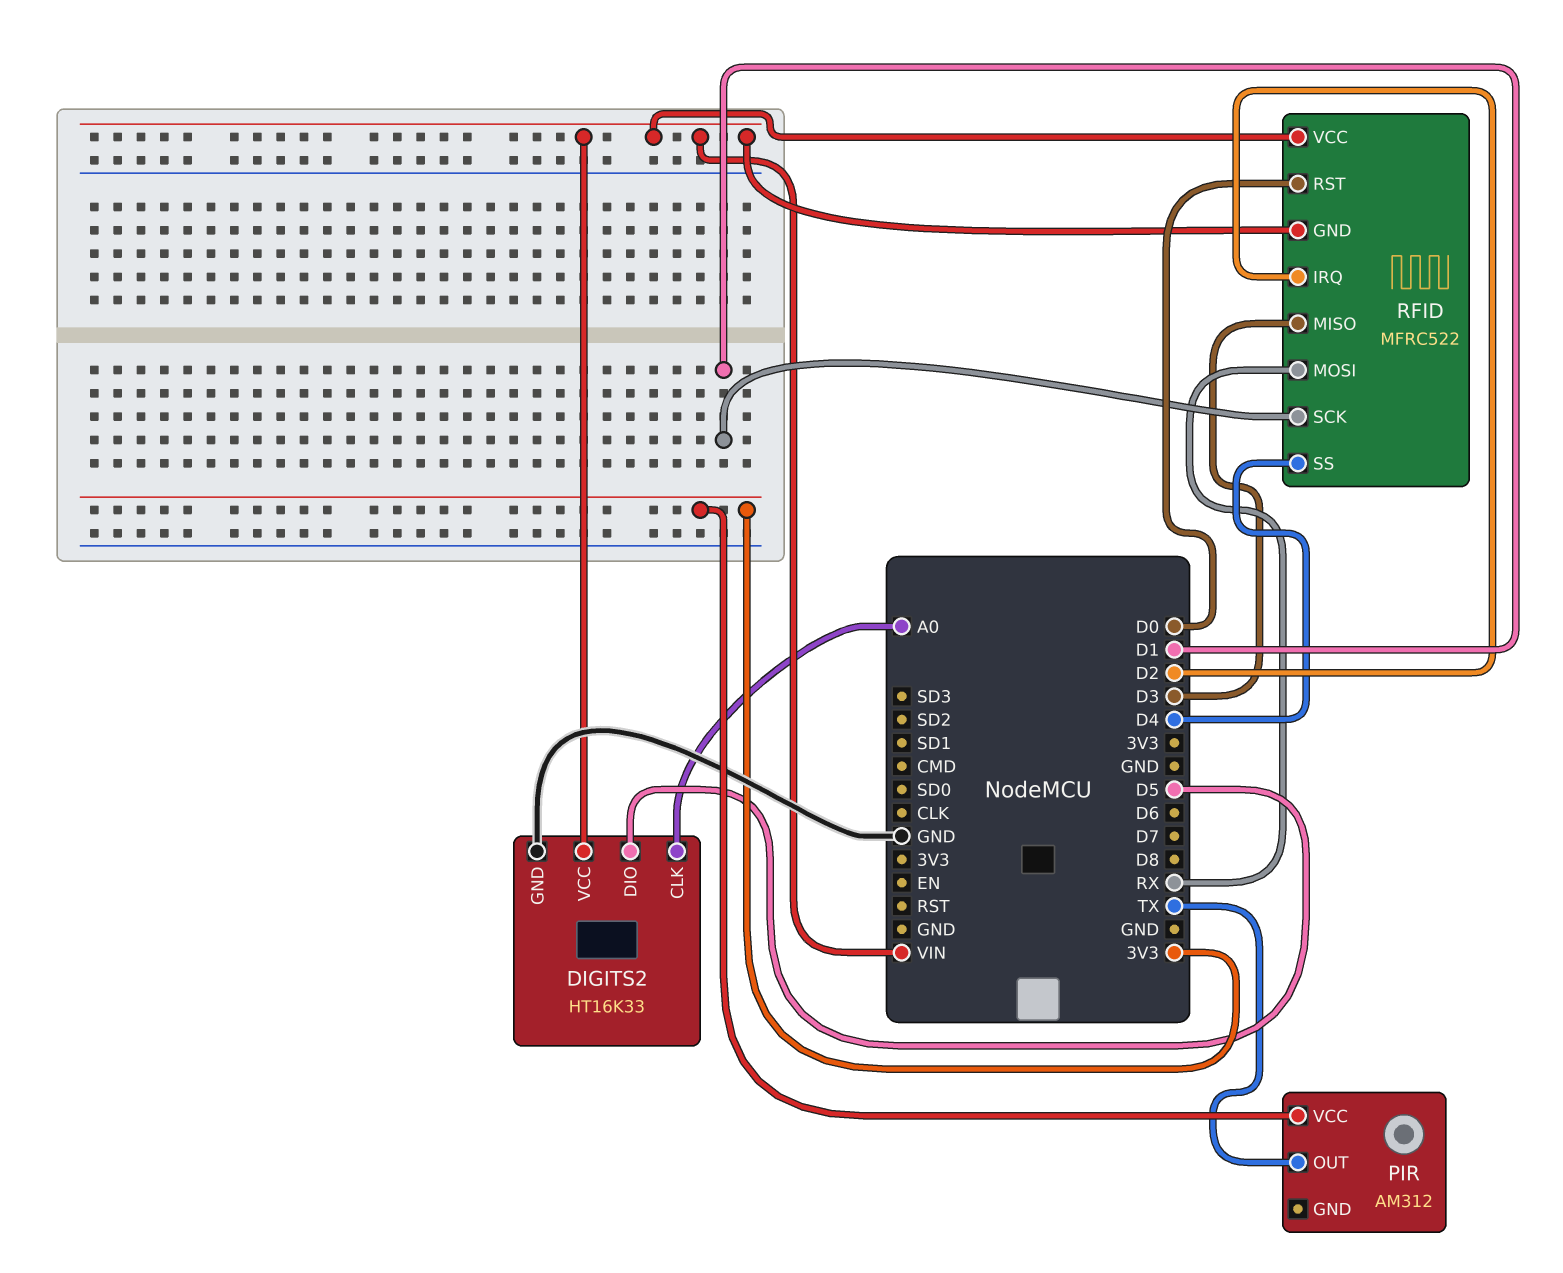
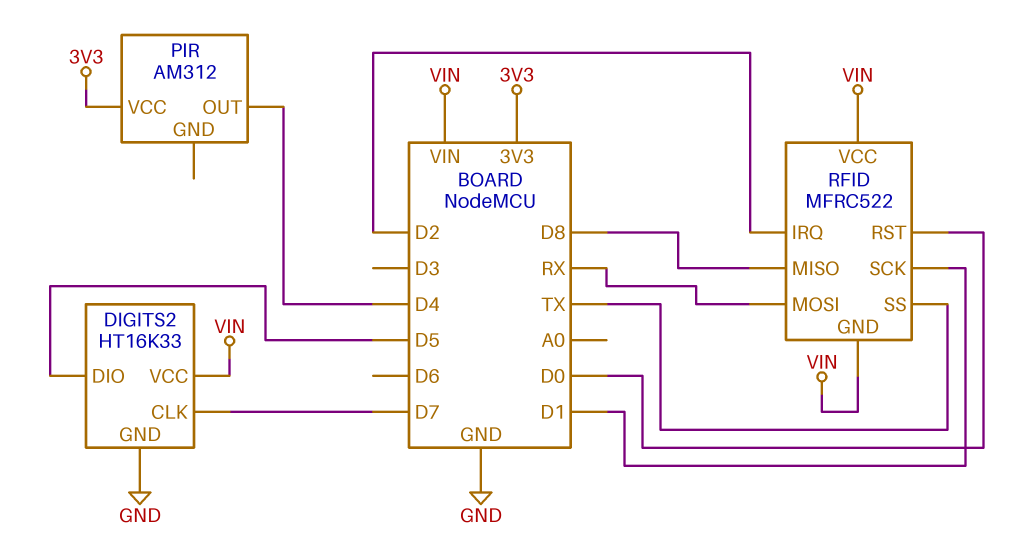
DIGITS2 pin CLK: A0 -> D7
PIR pin OUT: TX -> D4
RFID pin MISO: D3 -> D8
RFID pin SS: D4 -> TX

